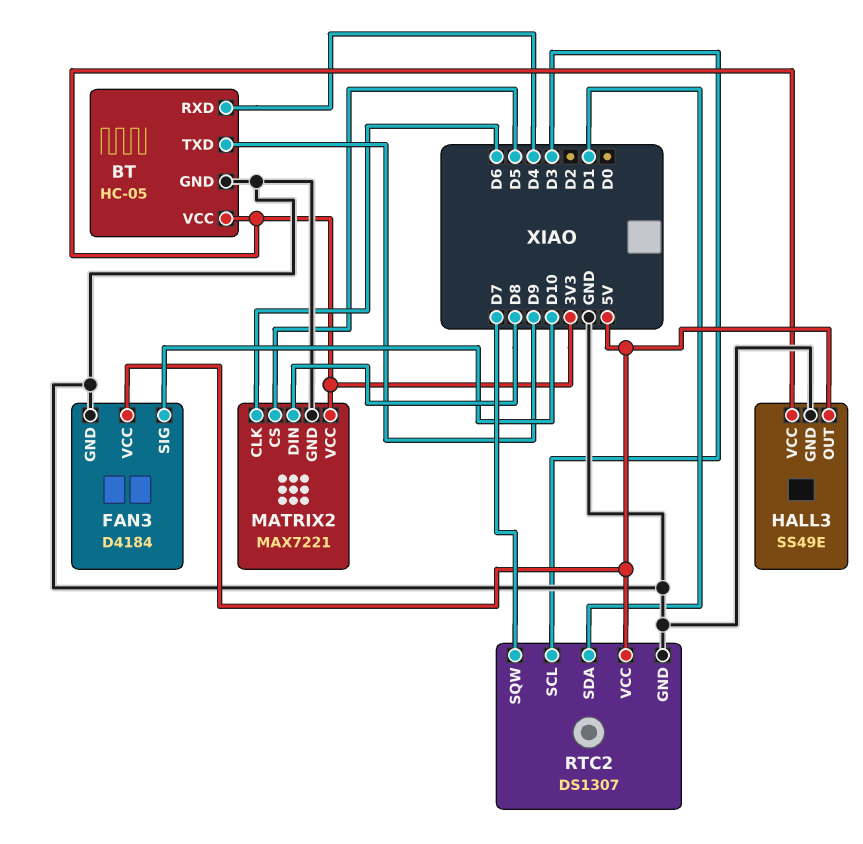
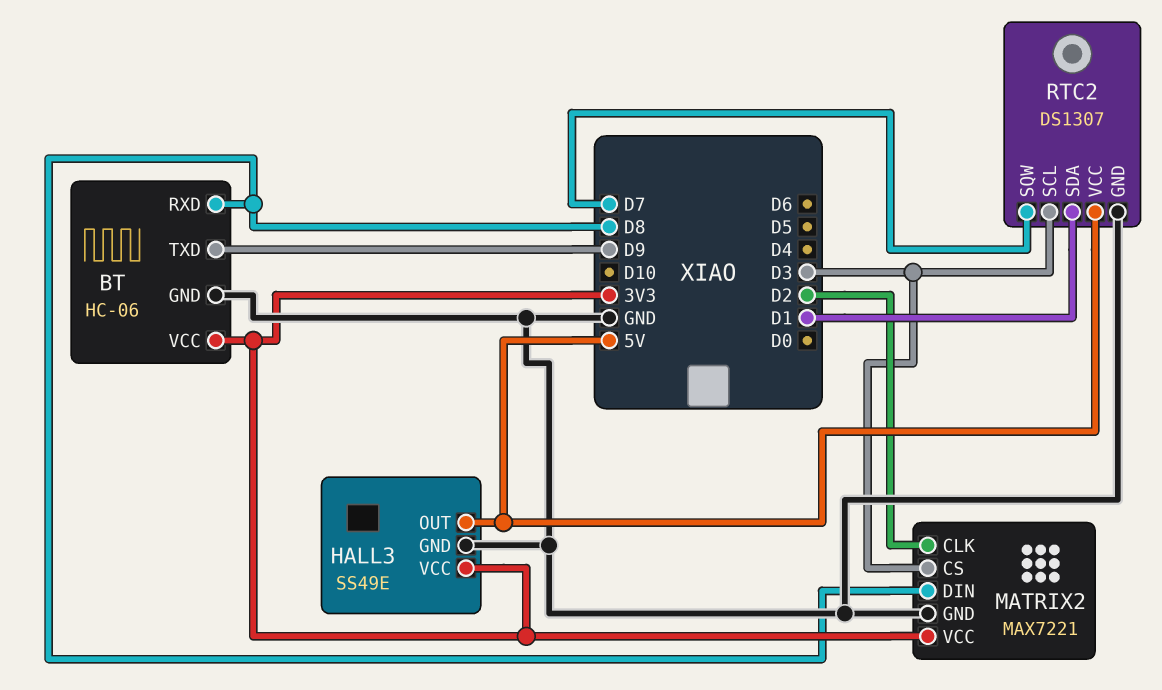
BT: HC-05 -> HC-06
BT pin RXD: D4 -> D8
FAN3: D4184 -> none
FAN3 pin GND: GND -> none
FAN3 pin SIG: D10 -> none
FAN3 pin VCC: 5V -> none
MATRIX2 pin CLK: D6 -> D2
MATRIX2 pin CS: D5 -> D3

